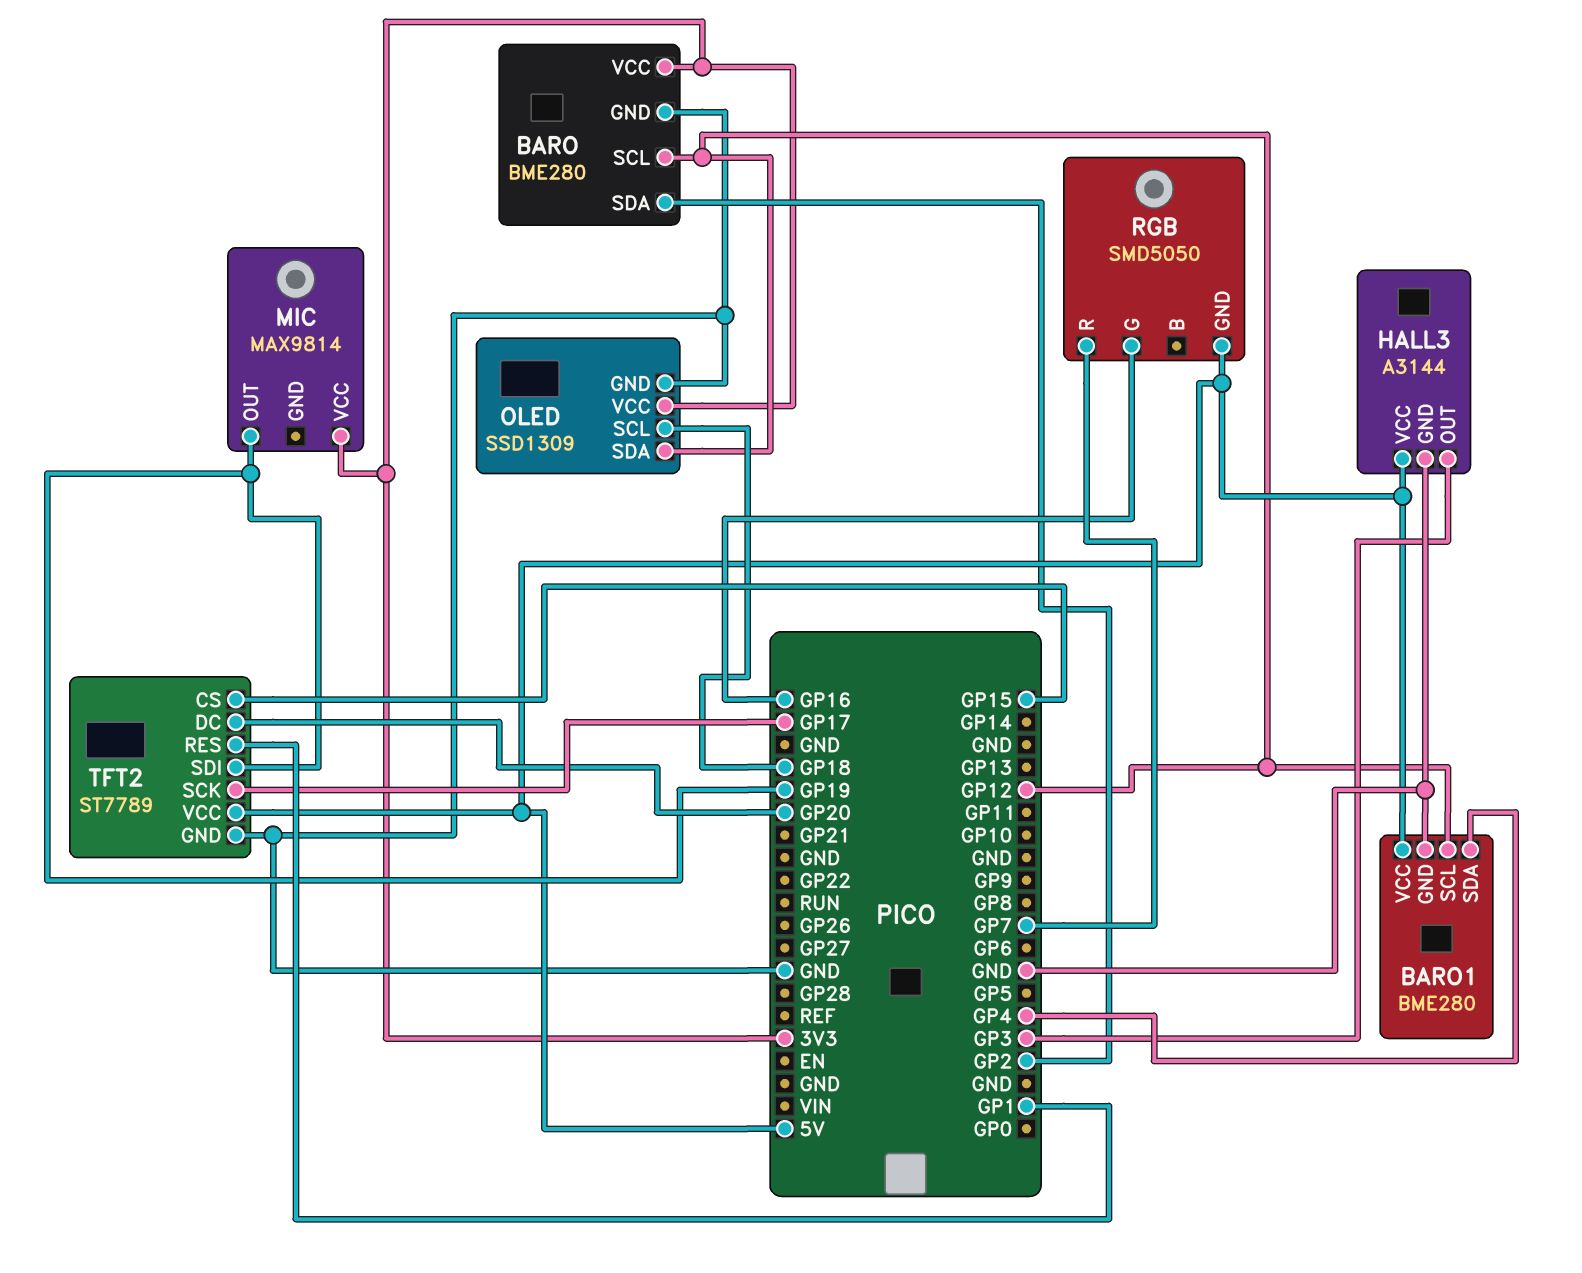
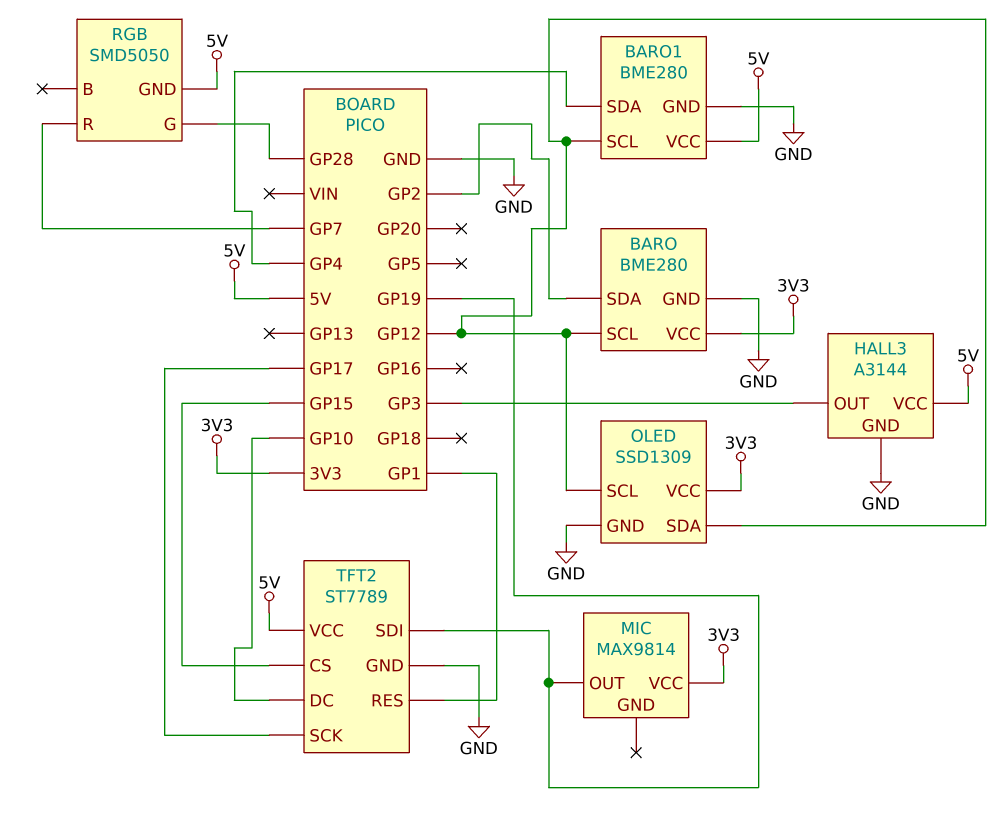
OLED pin SCL: GP18 -> GP12
RGB pin G: GP16 -> GP28
TFT2 pin DC: GP20 -> GP10

